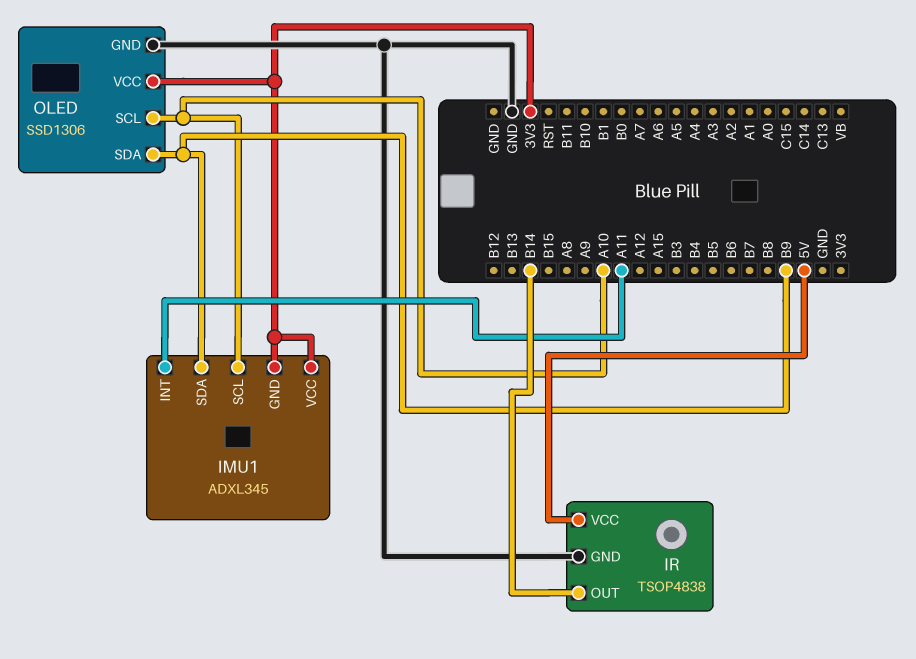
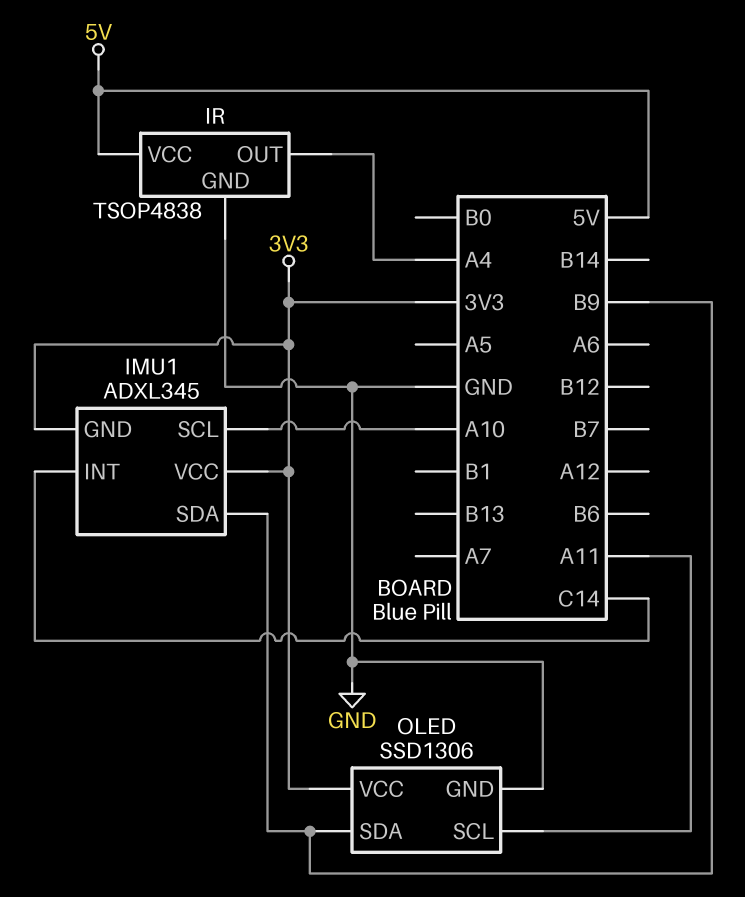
IMU1 pin INT: A11 -> C14
IR pin OUT: B14 -> A4
OLED pin SCL: A10 -> A11

